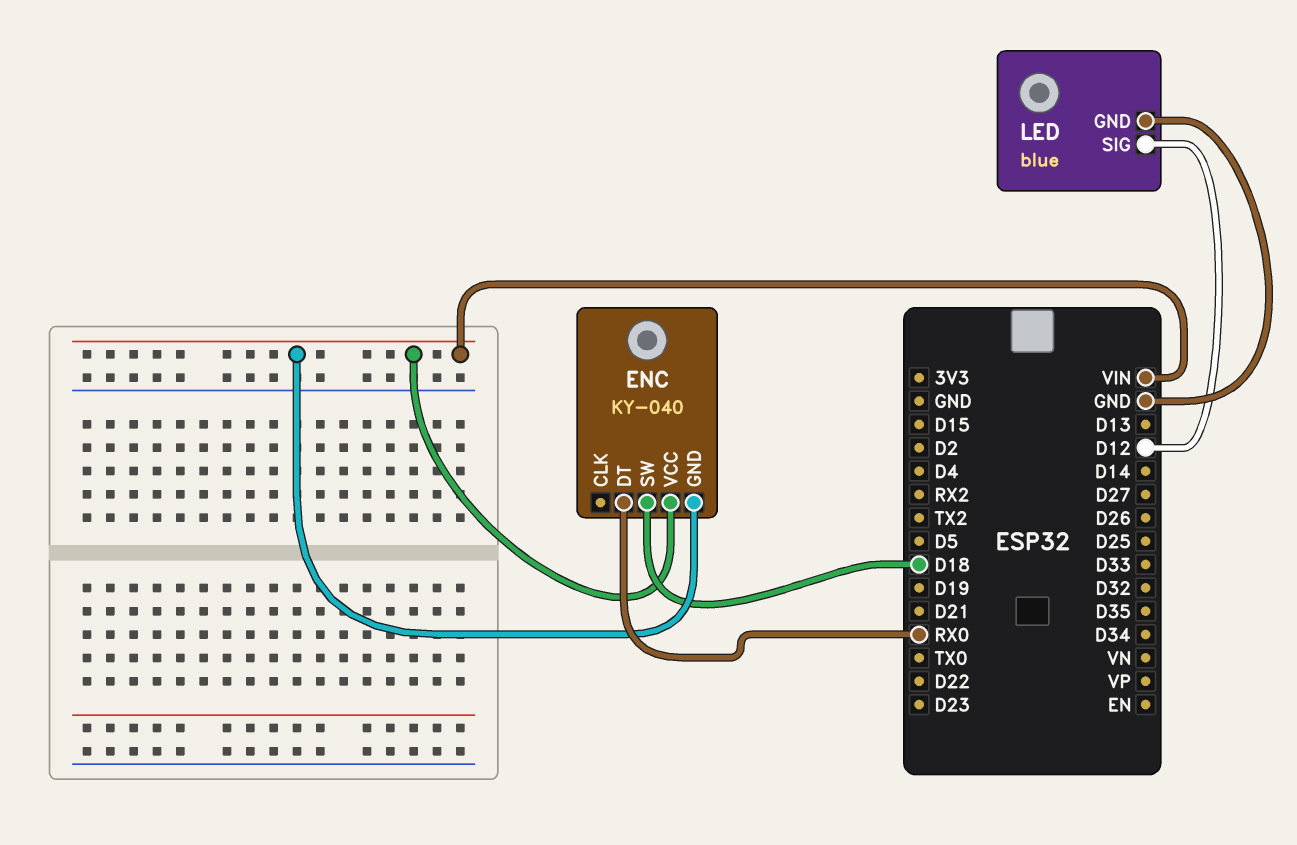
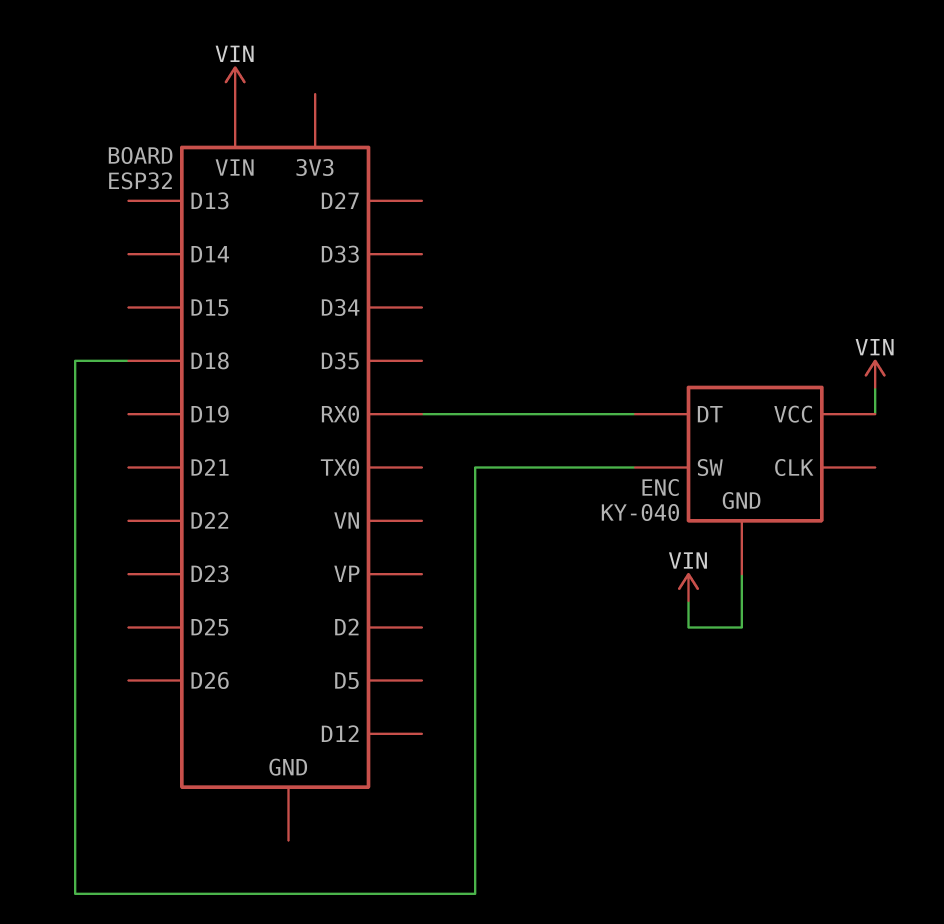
LED: blue -> none
LED pin GND: GND -> none
LED pin SIG: D12 -> none

